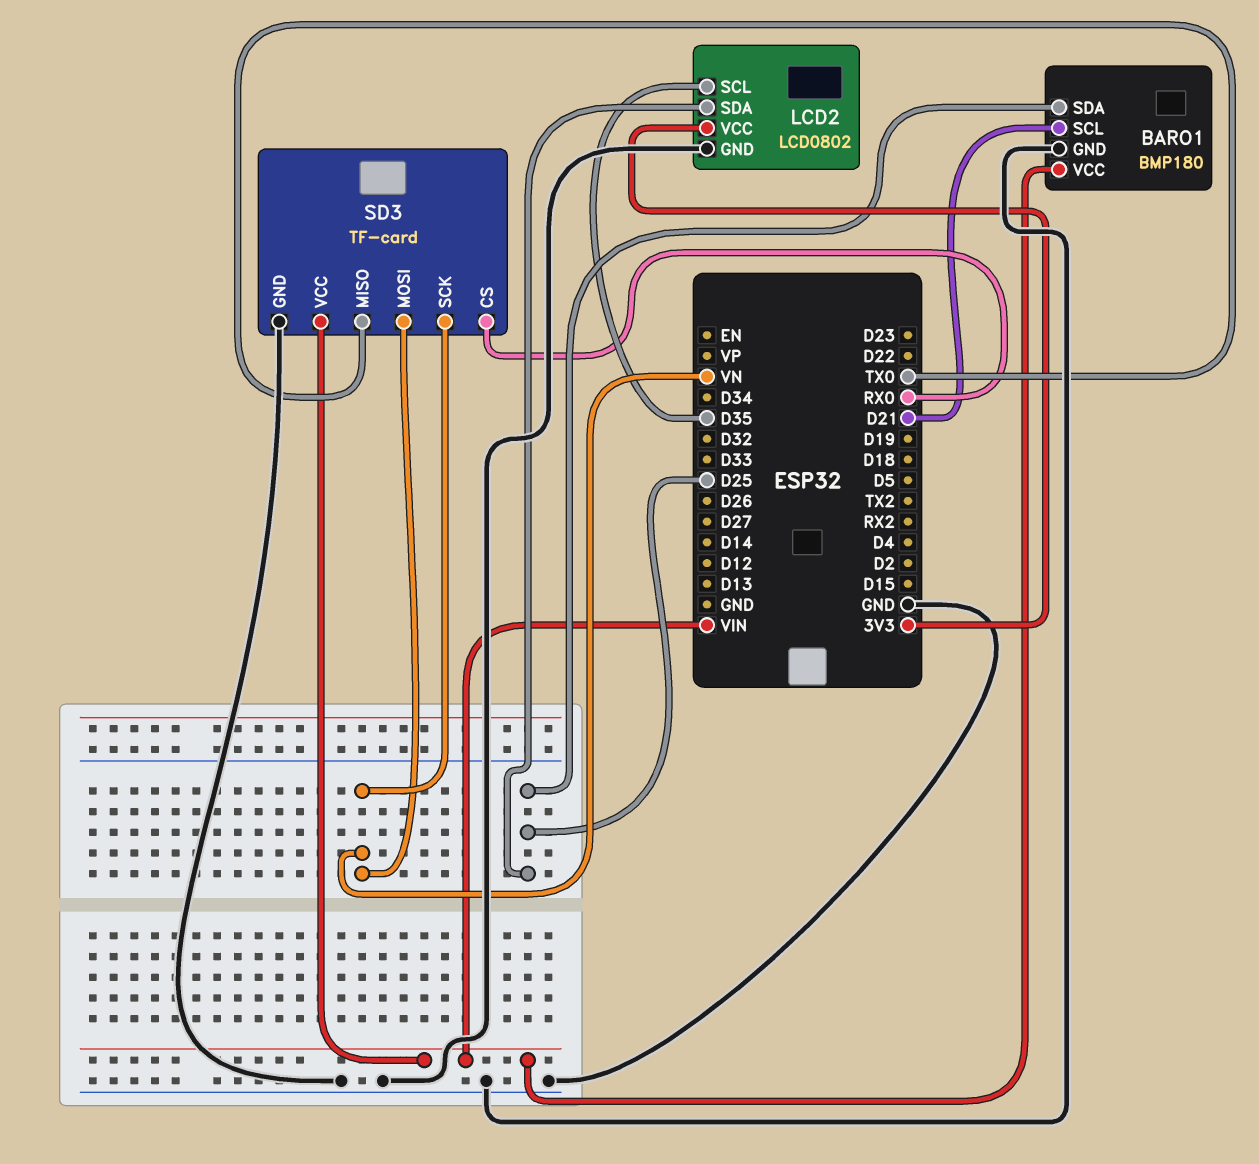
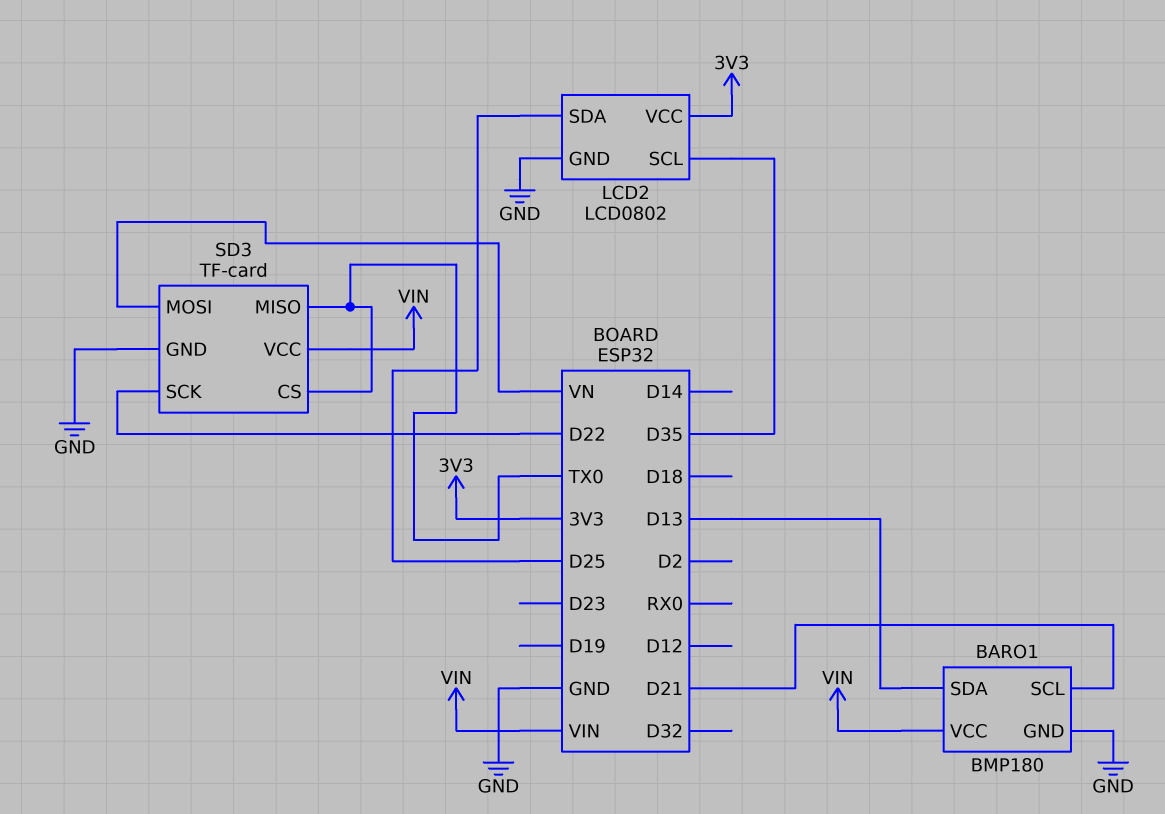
BARO1 pin SDA: D25 -> D13
SD3 pin CS: RX0 -> TX0
SD3 pin SCK: VN -> D22

